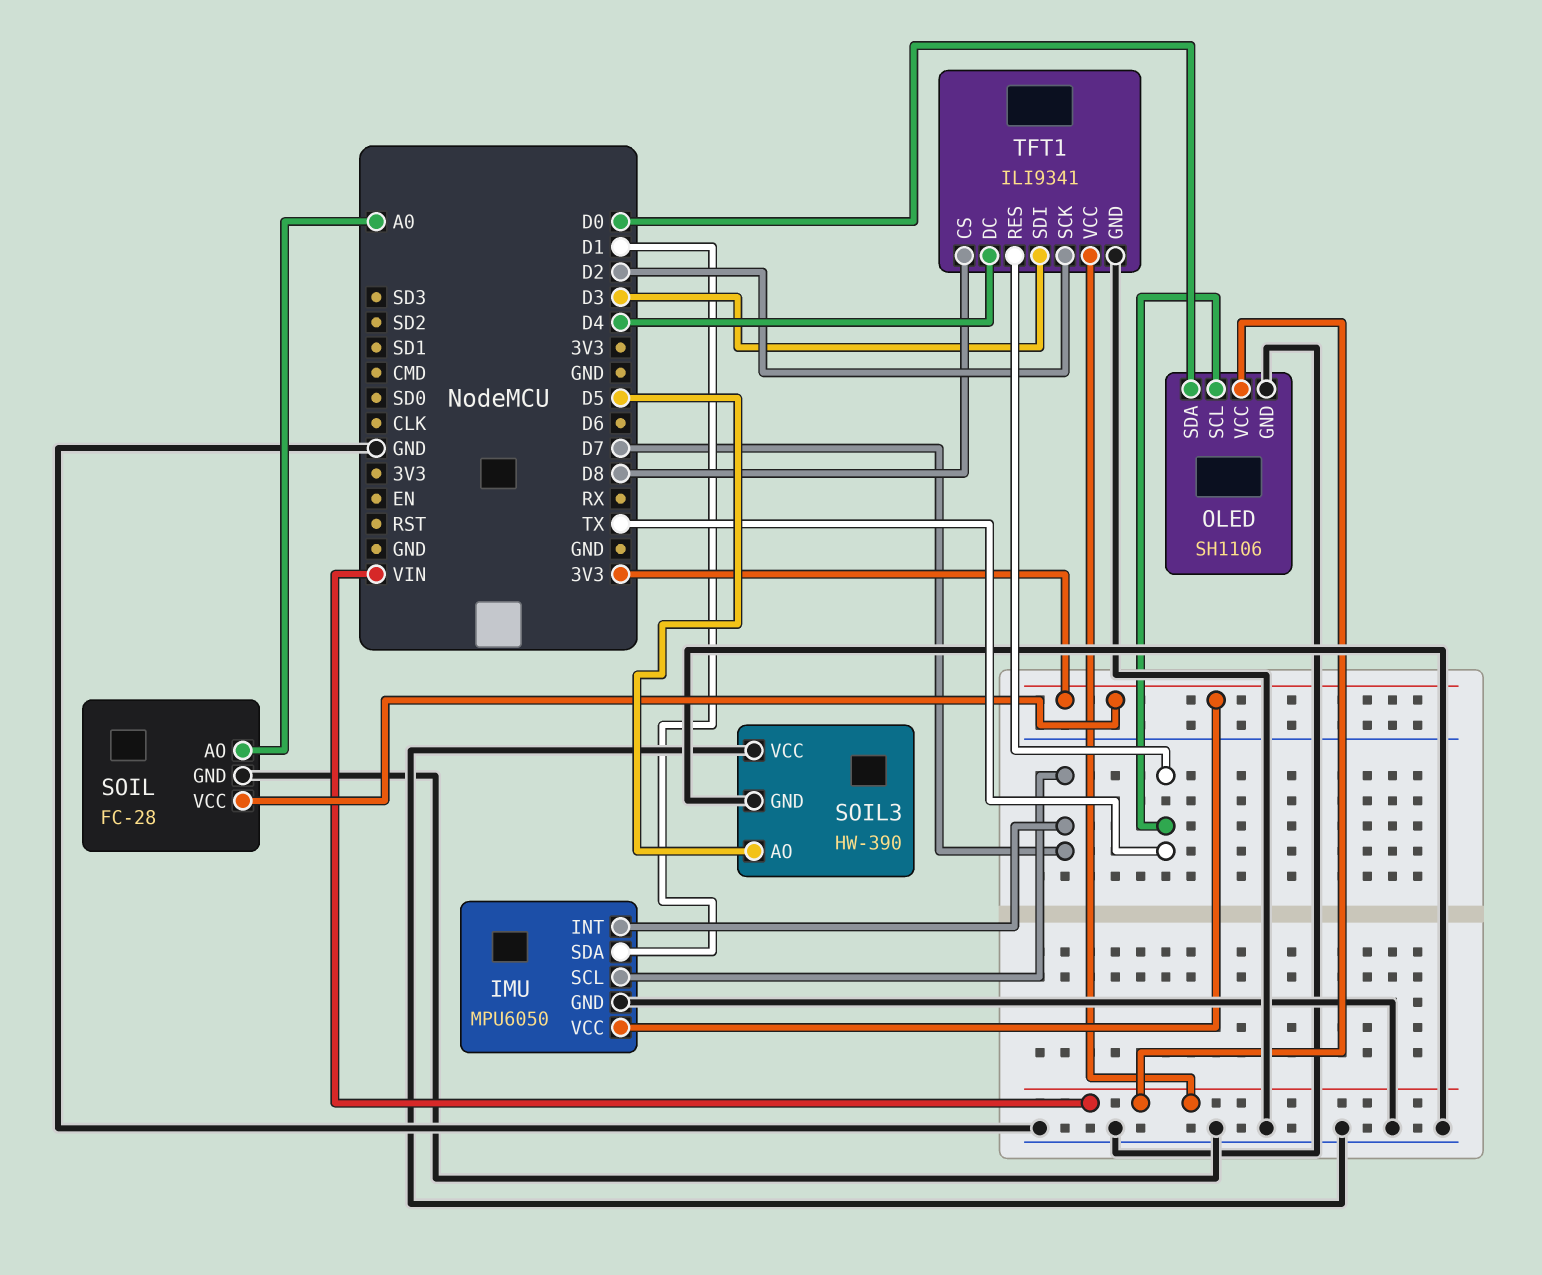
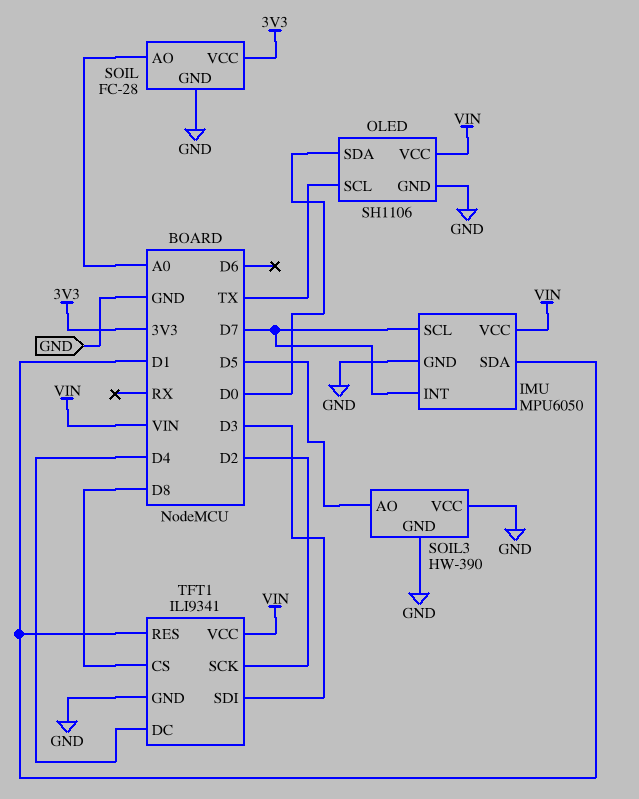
IMU pin VCC: 3V3 -> VIN
TFT1 pin RES: TX -> D1

